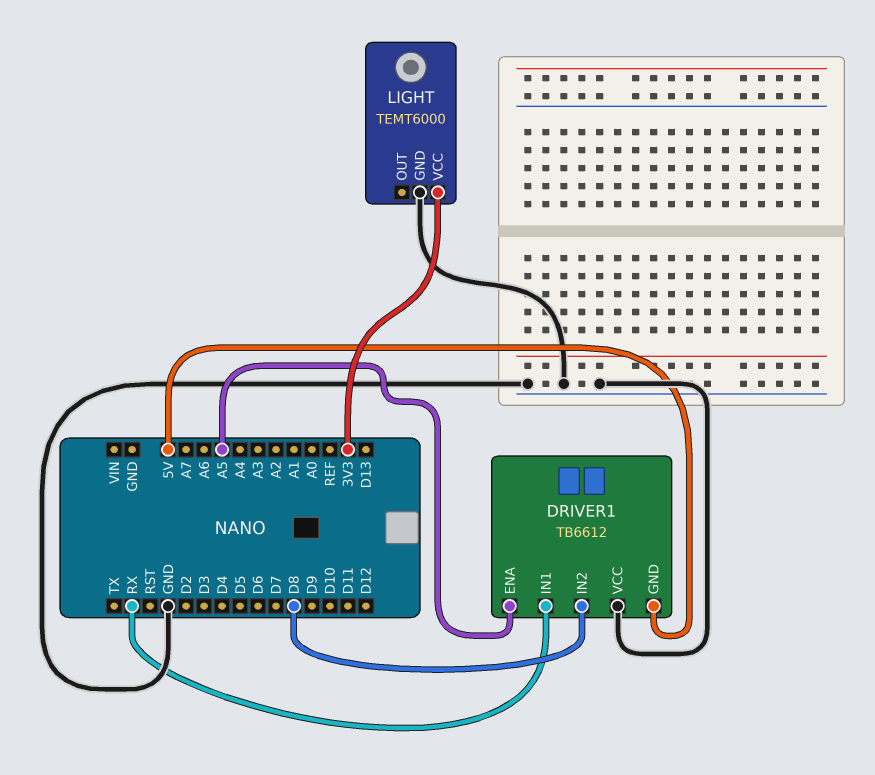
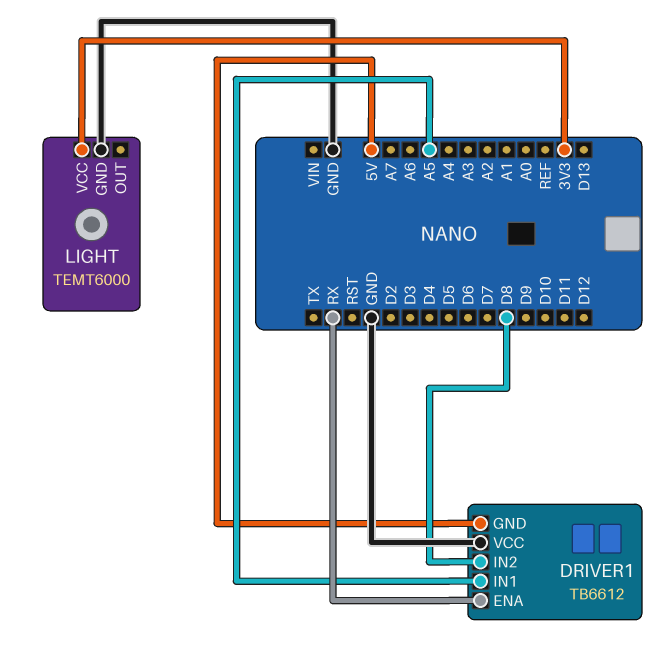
DRIVER1 pin ENA: A5 -> RX
DRIVER1 pin IN1: RX -> A5

